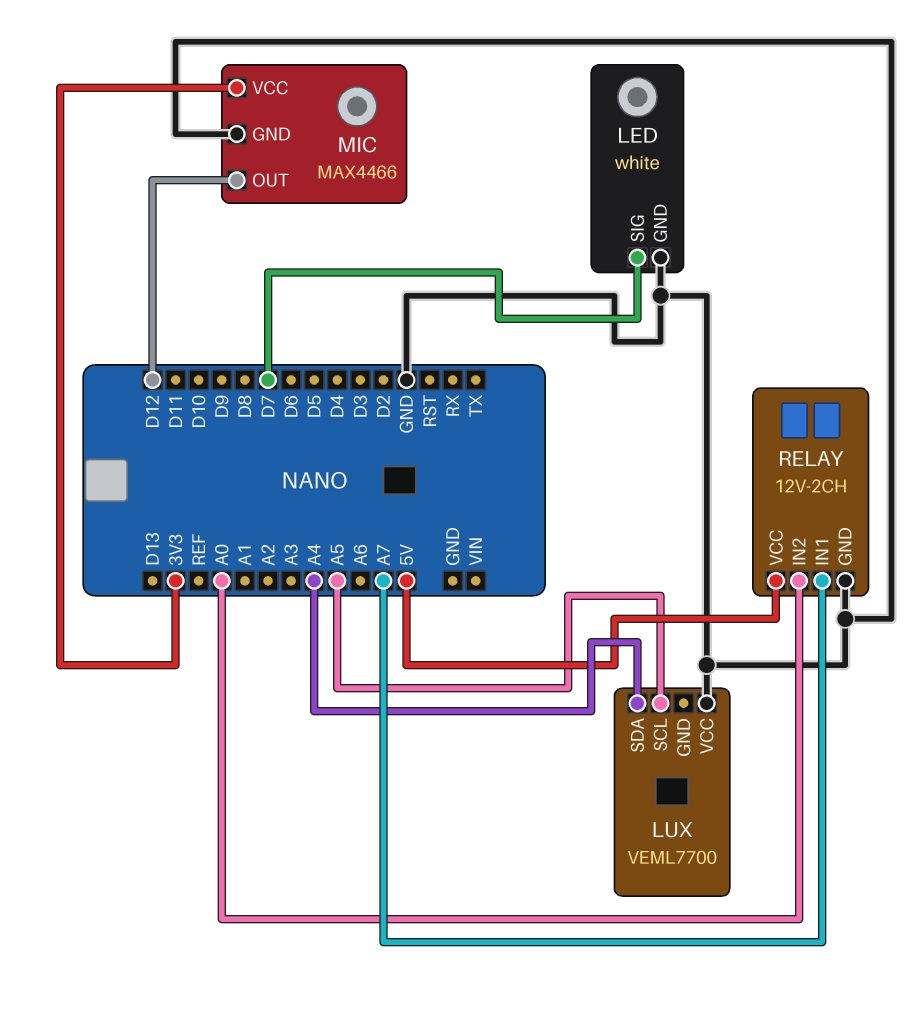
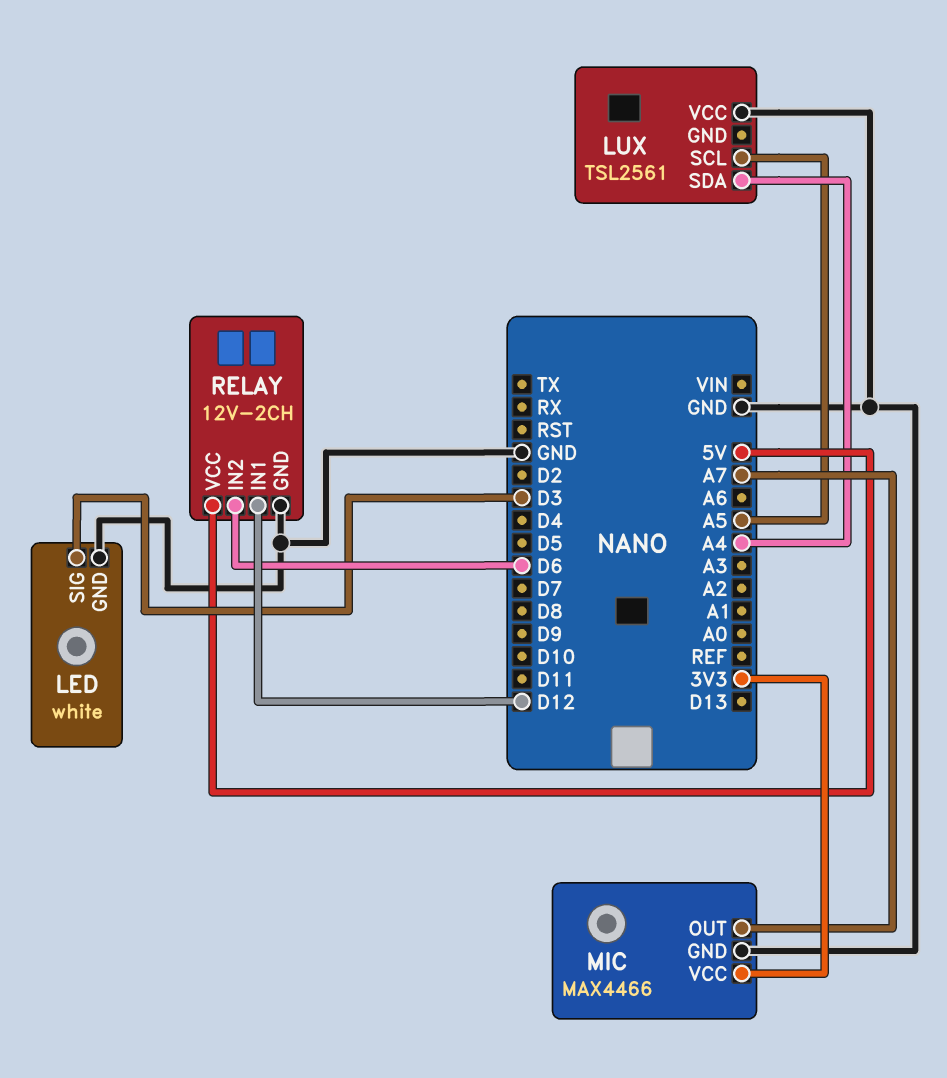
LED pin SIG: D7 -> D3
LUX: VEML7700 -> TSL2561
MIC pin OUT: D12 -> A7
RELAY pin IN1: A7 -> D12
RELAY pin IN2: A0 -> D6

